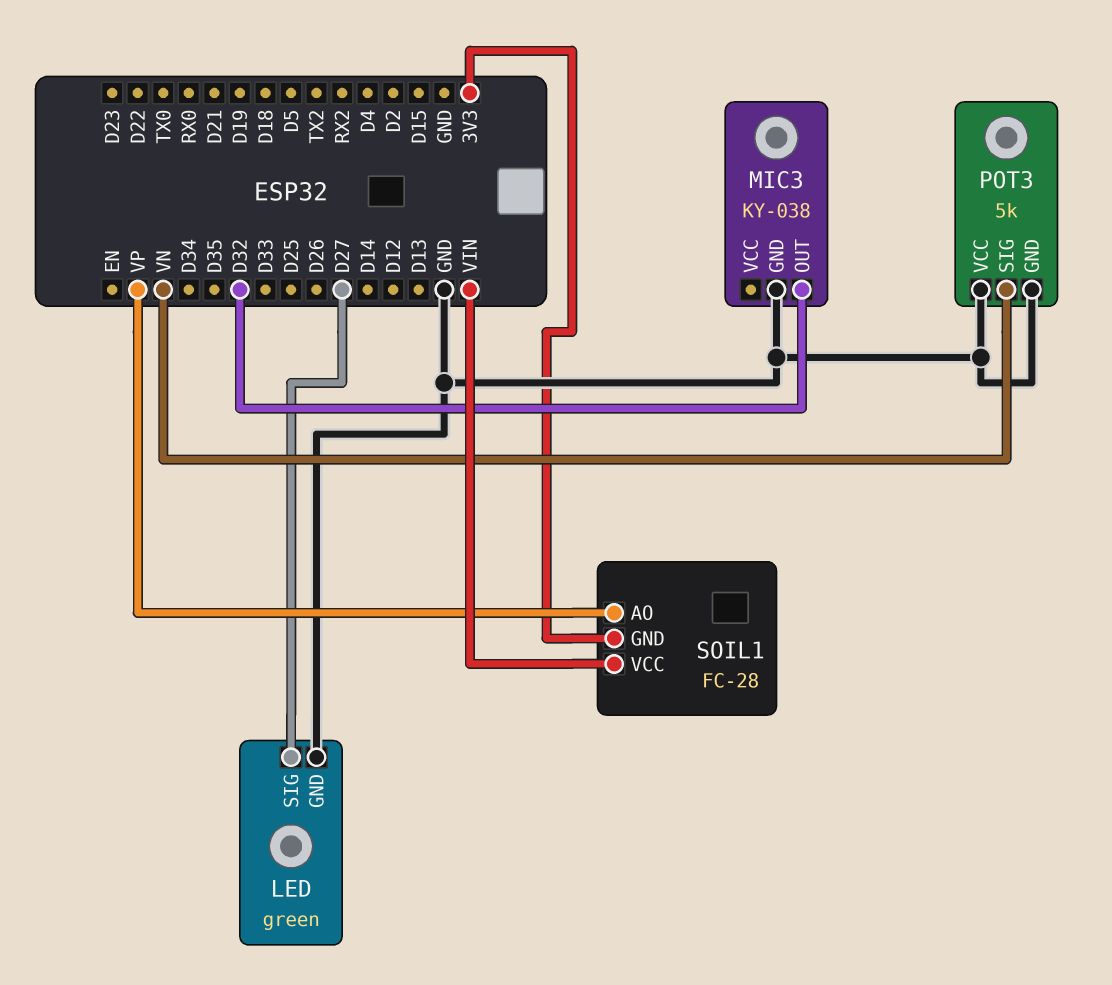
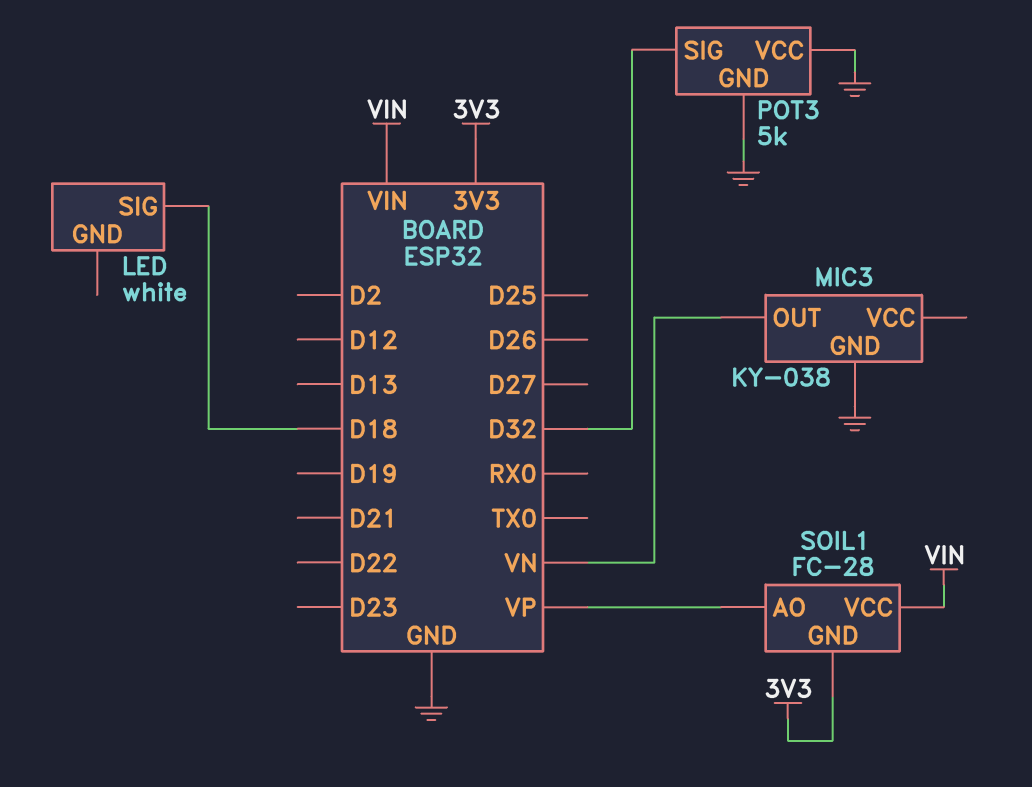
LED: green -> white
LED pin GND: GND -> none
LED pin SIG: D27 -> D18
MIC3 pin OUT: D32 -> VN
POT3 pin SIG: VN -> D32

